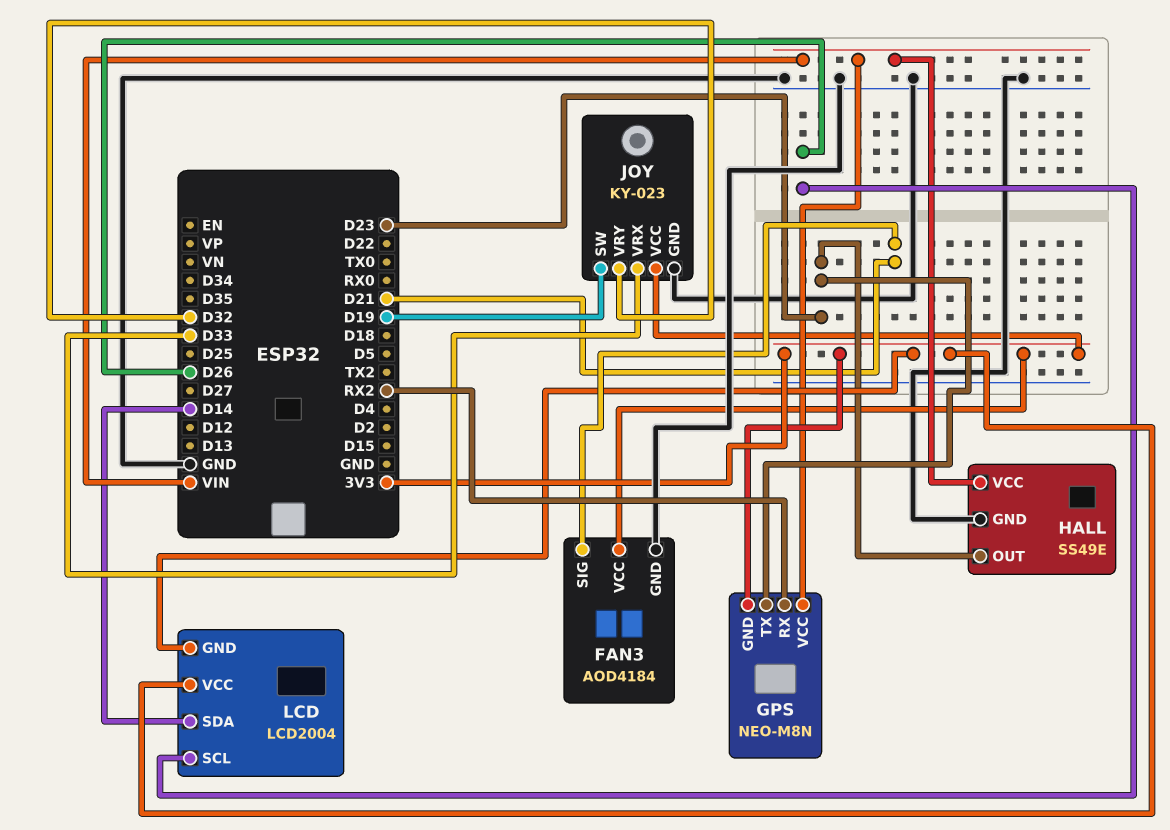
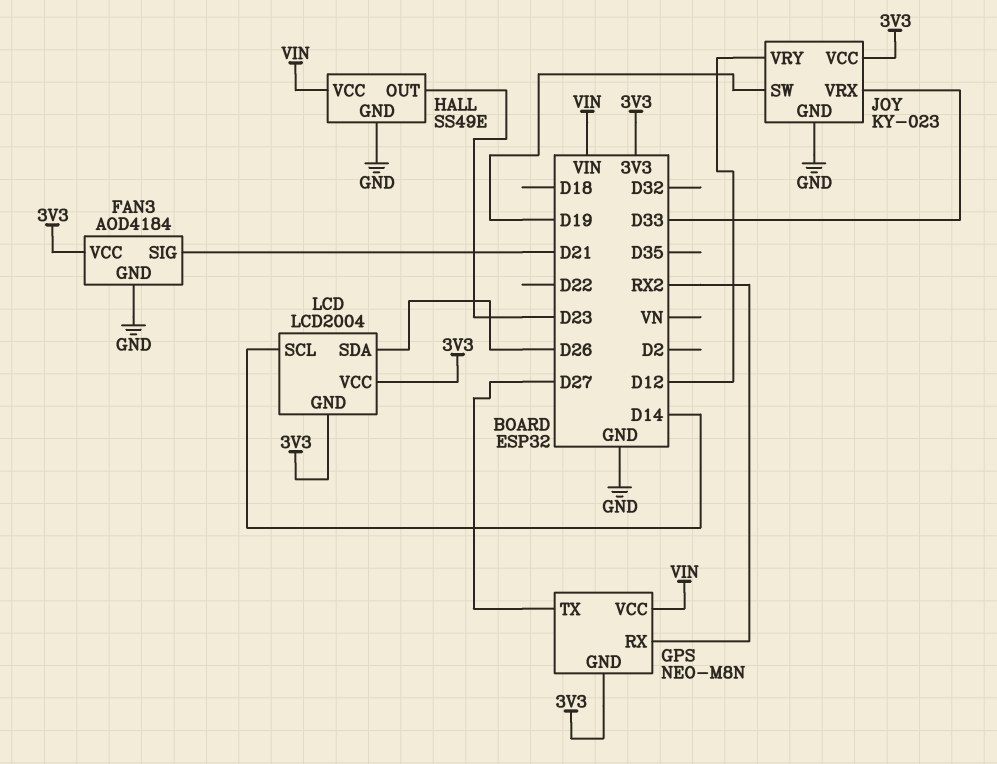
GPS pin TX: D23 -> D27
JOY pin VRY: D32 -> D12
LCD pin SCL: D26 -> D14
LCD pin SDA: D14 -> D26

